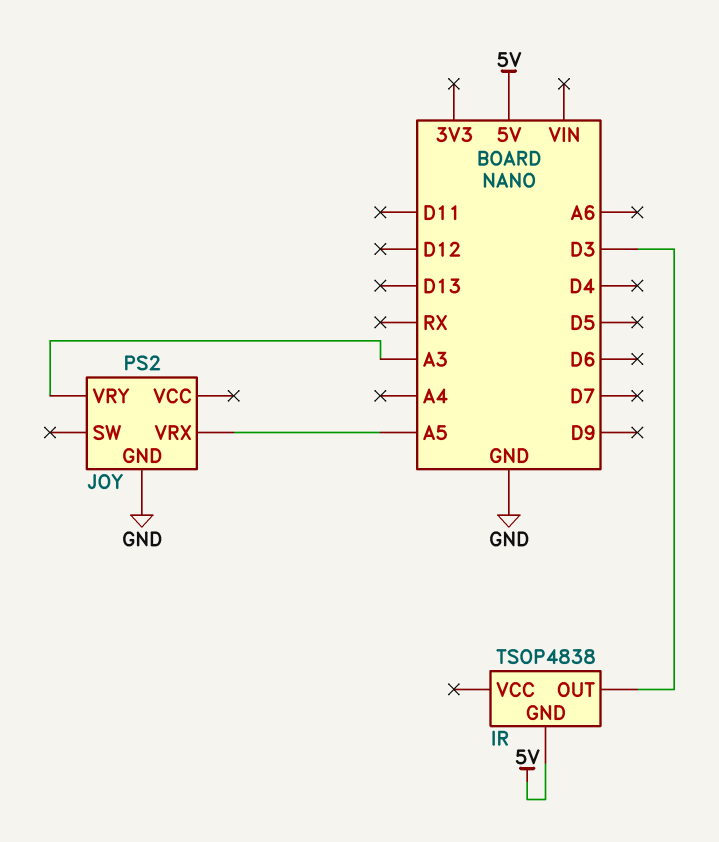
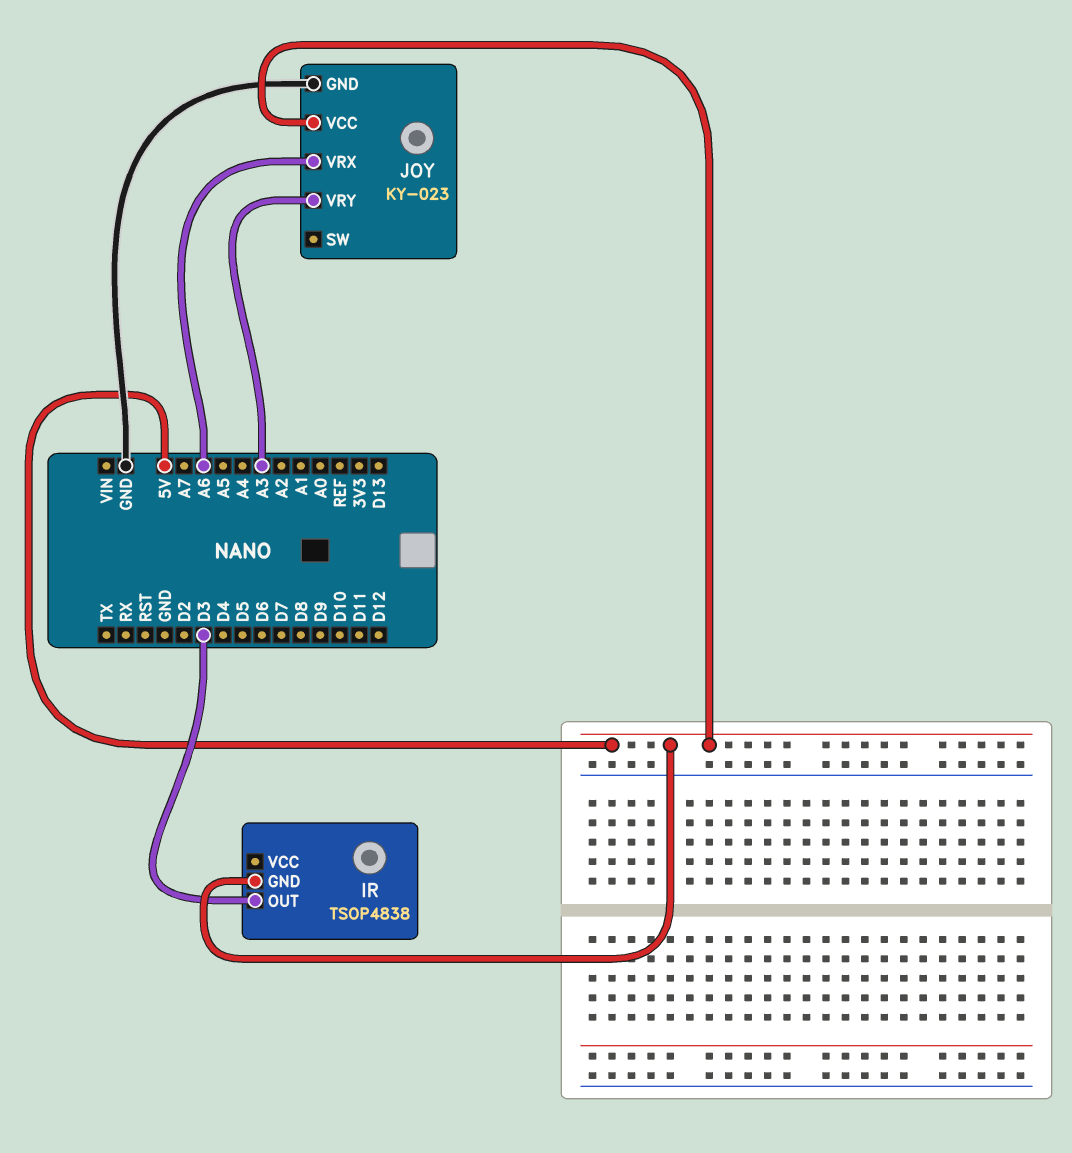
JOY: PS2 -> KY-023
JOY pin VCC: none -> 5V
JOY pin VRX: A5 -> A6

